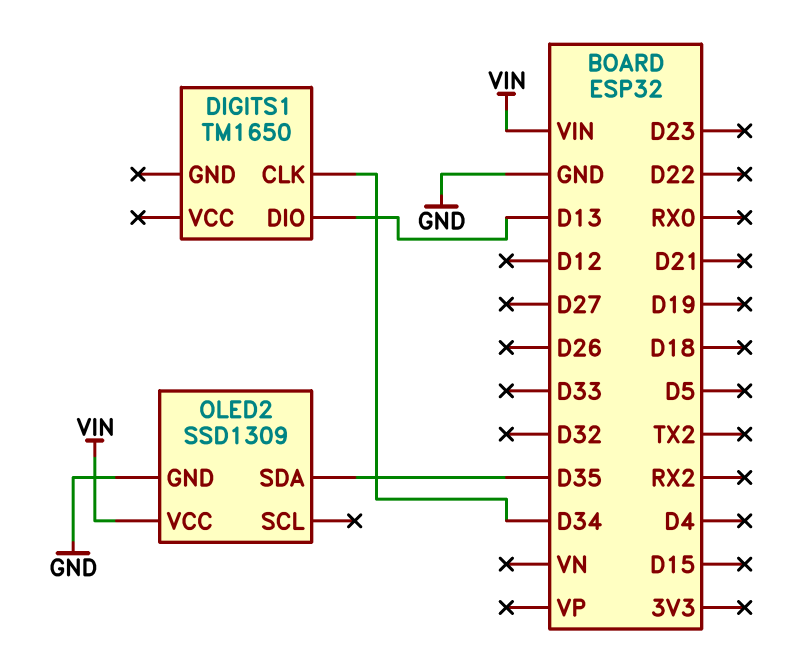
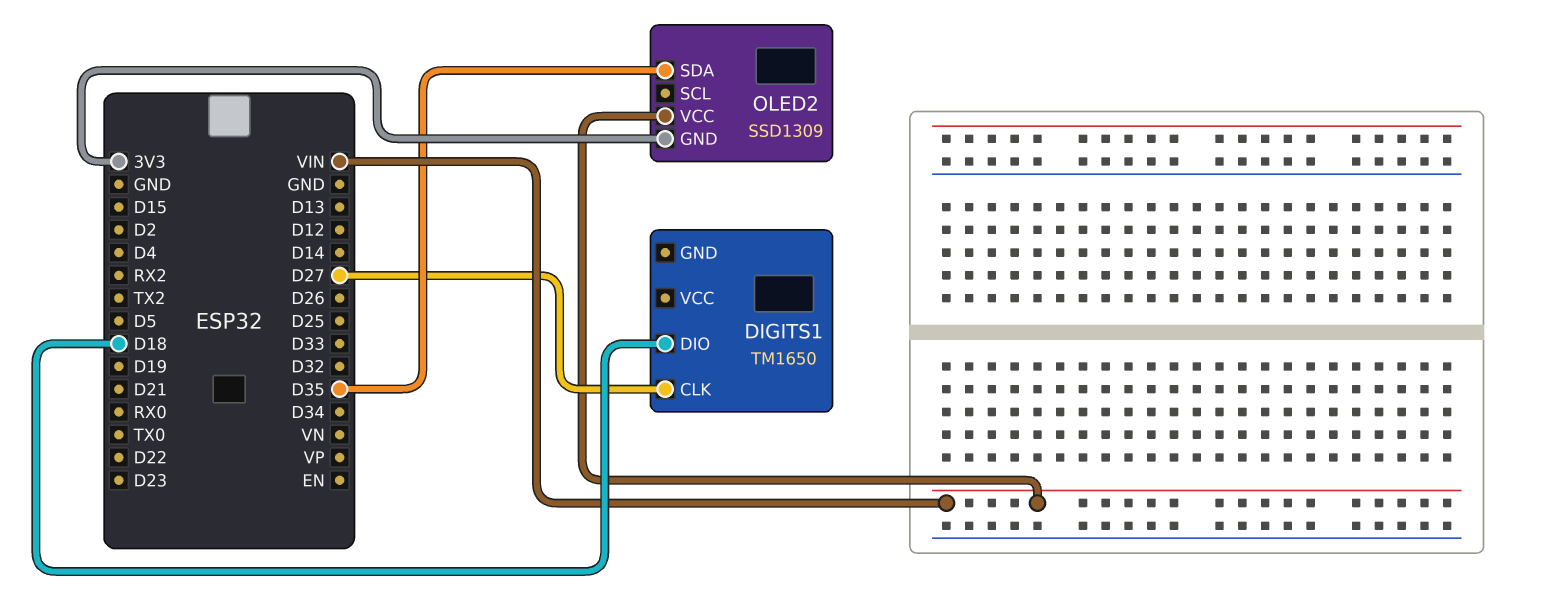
DIGITS1 pin CLK: D34 -> D27
DIGITS1 pin DIO: D13 -> D18
OLED2 pin GND: GND -> 3V3

